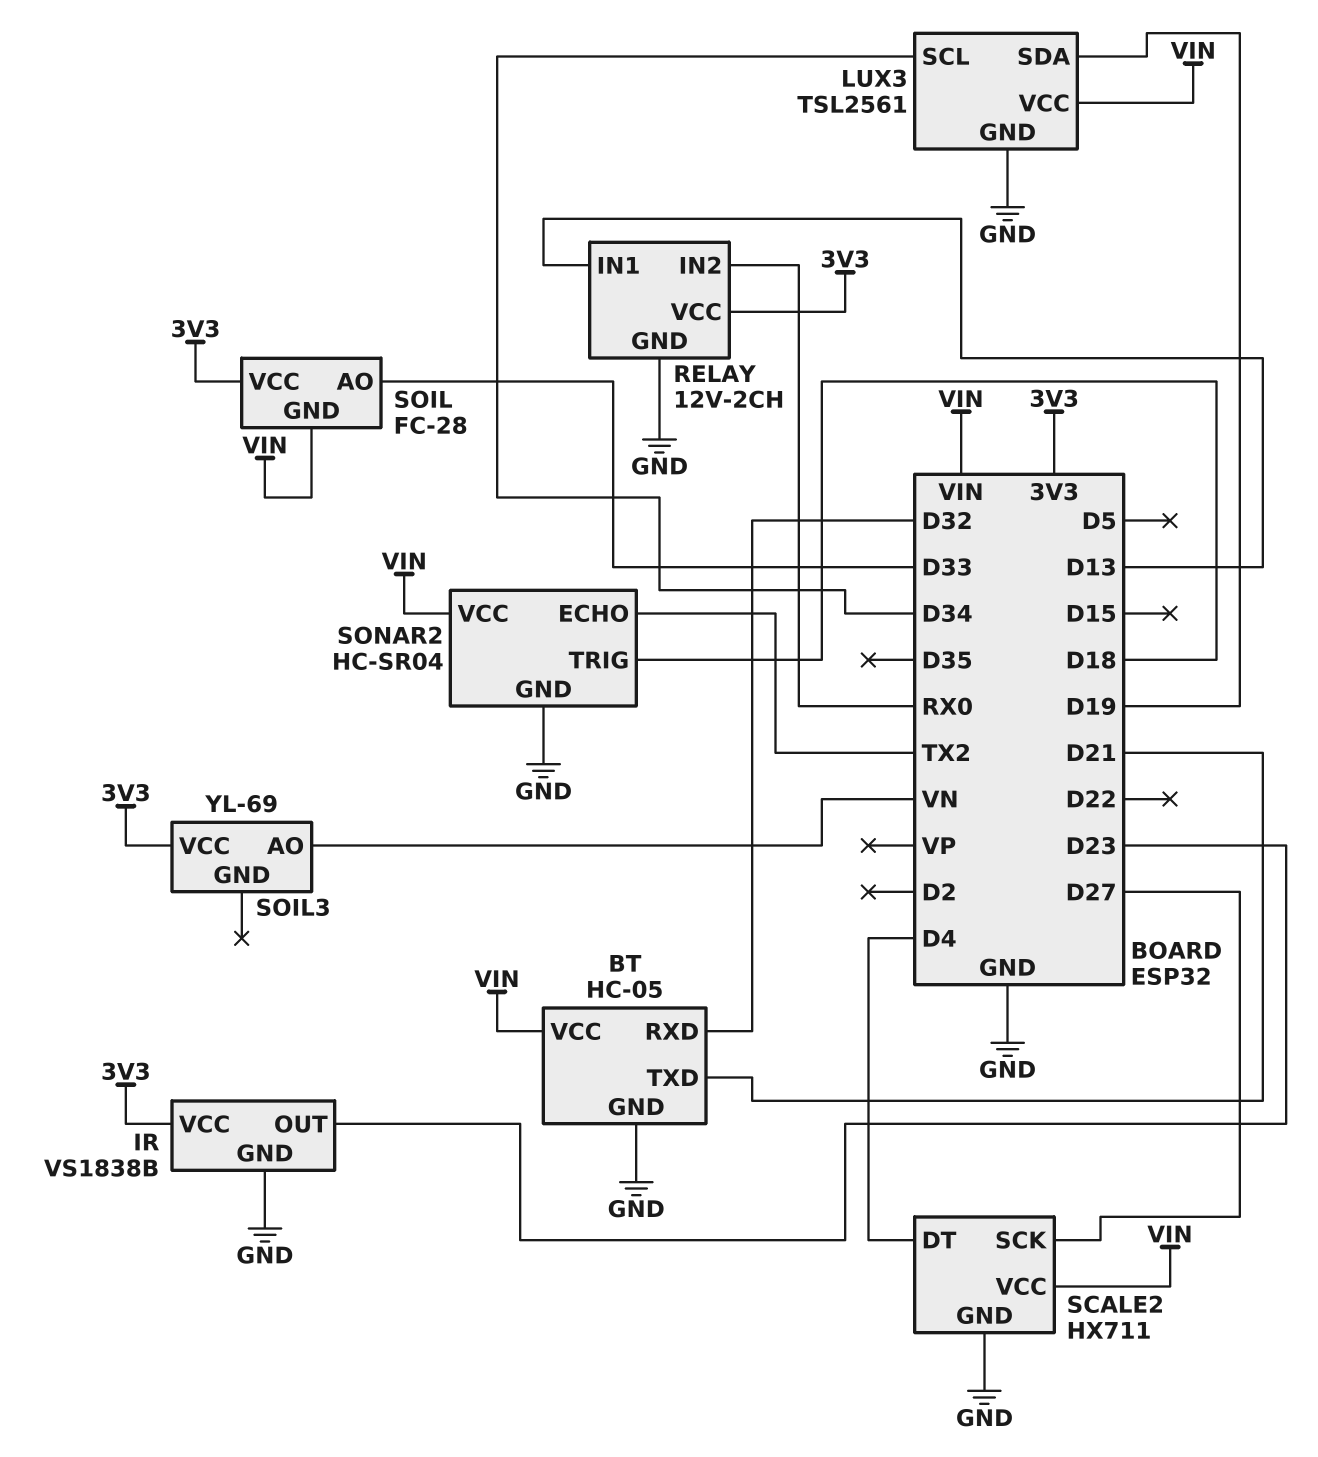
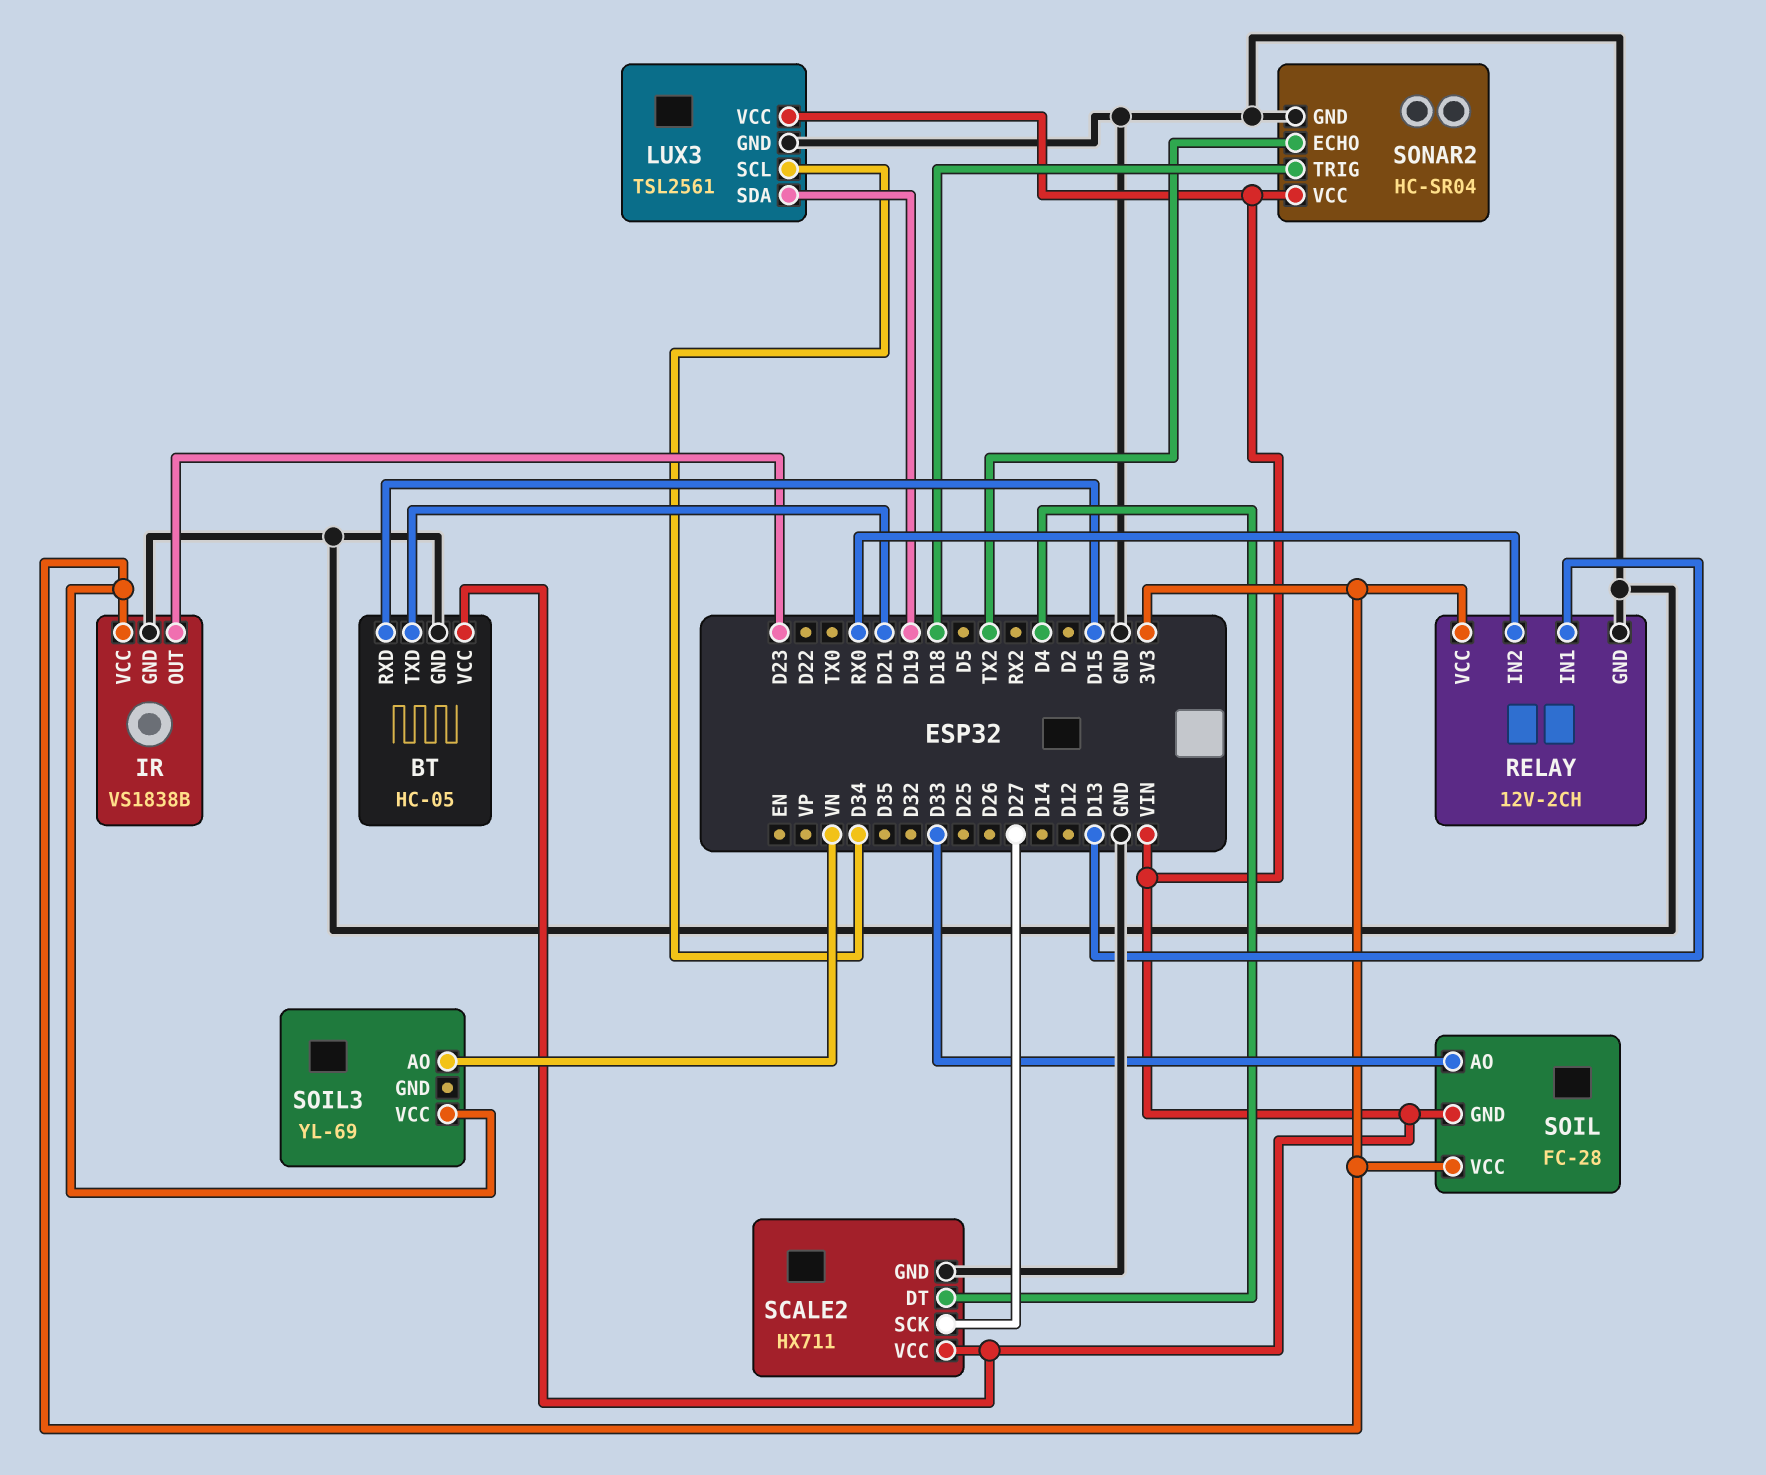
BT pin RXD: D32 -> D15

